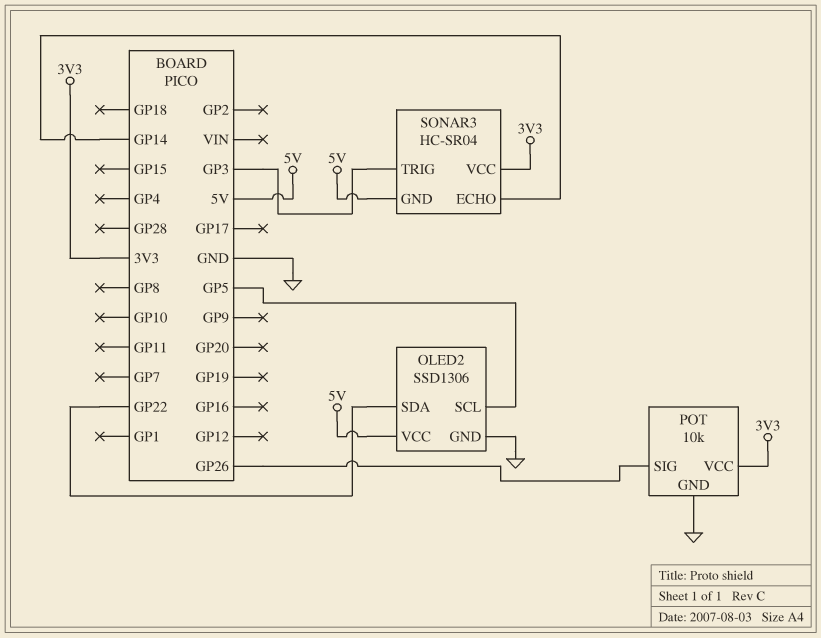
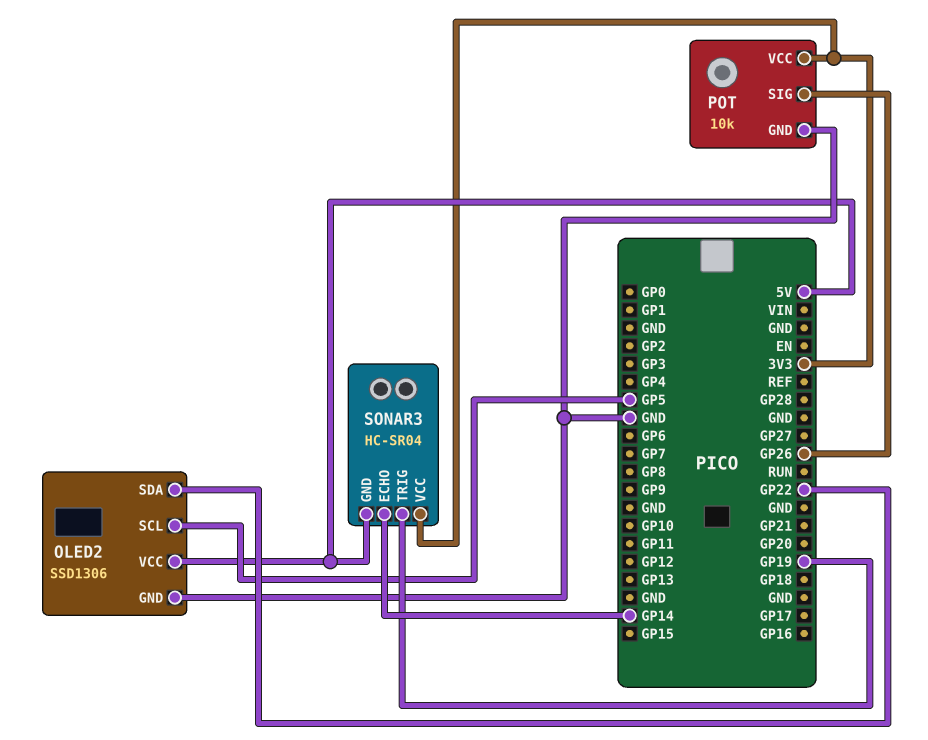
SONAR3 pin TRIG: GP3 -> GP19

